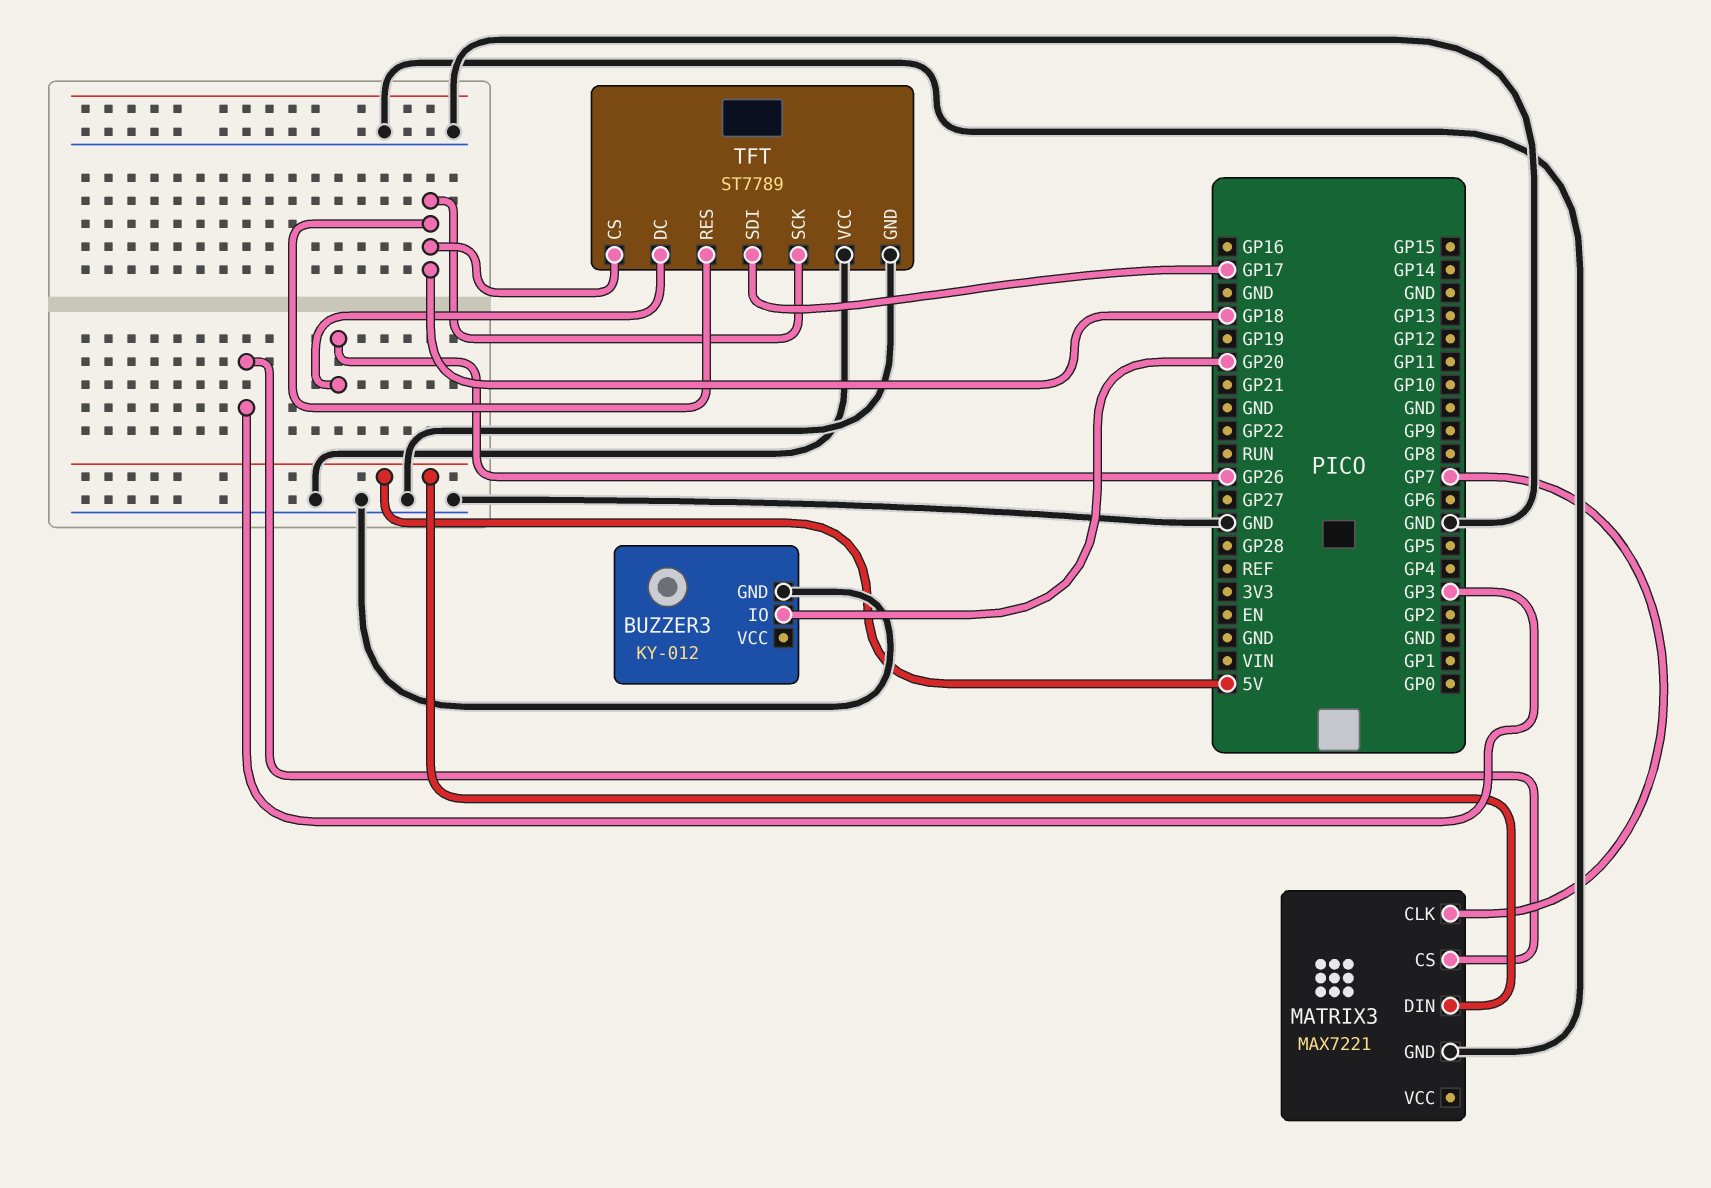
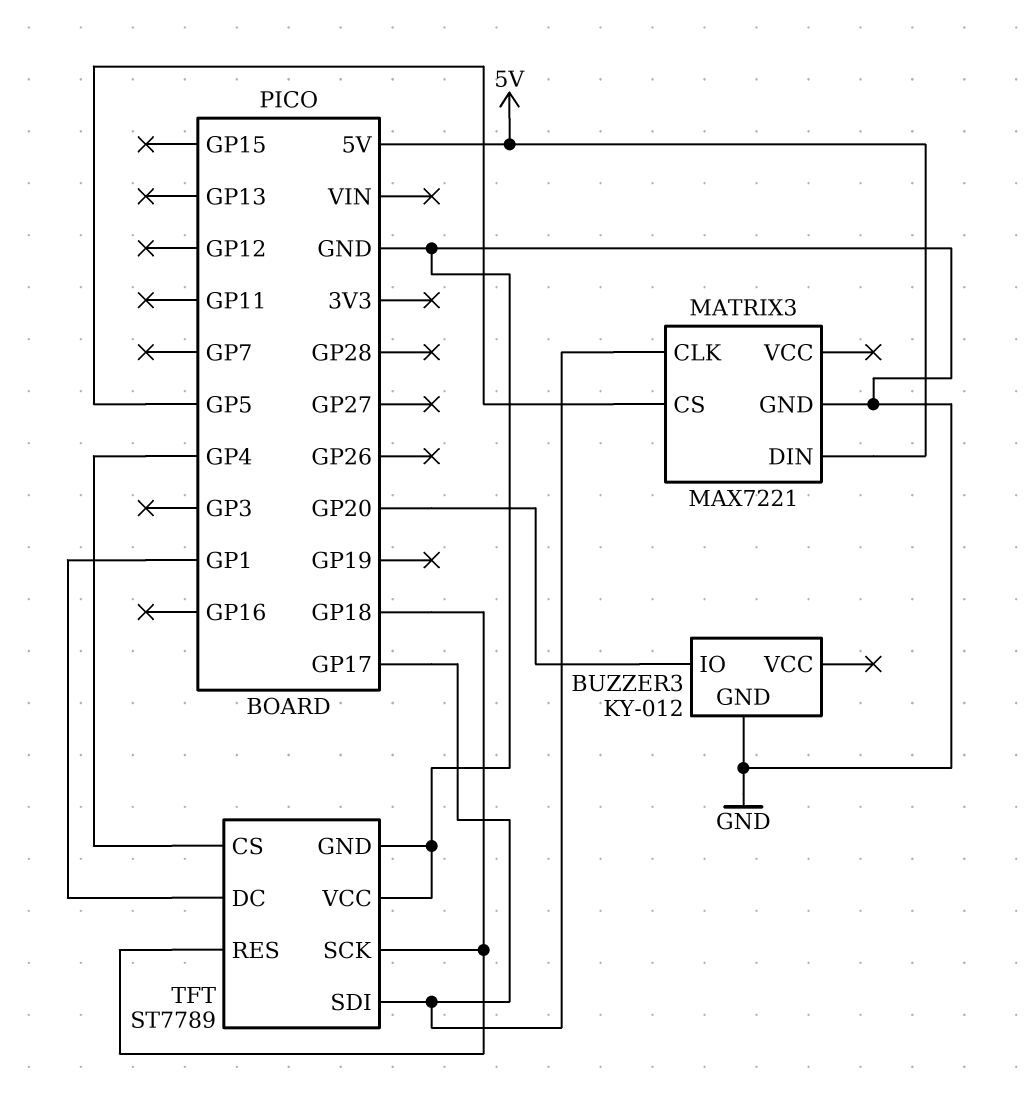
MATRIX3 pin CLK: GP7 -> GP17
MATRIX3 pin CS: GP3 -> GP5
TFT pin CS: GP18 -> GP4
TFT pin DC: GP26 -> GP1

